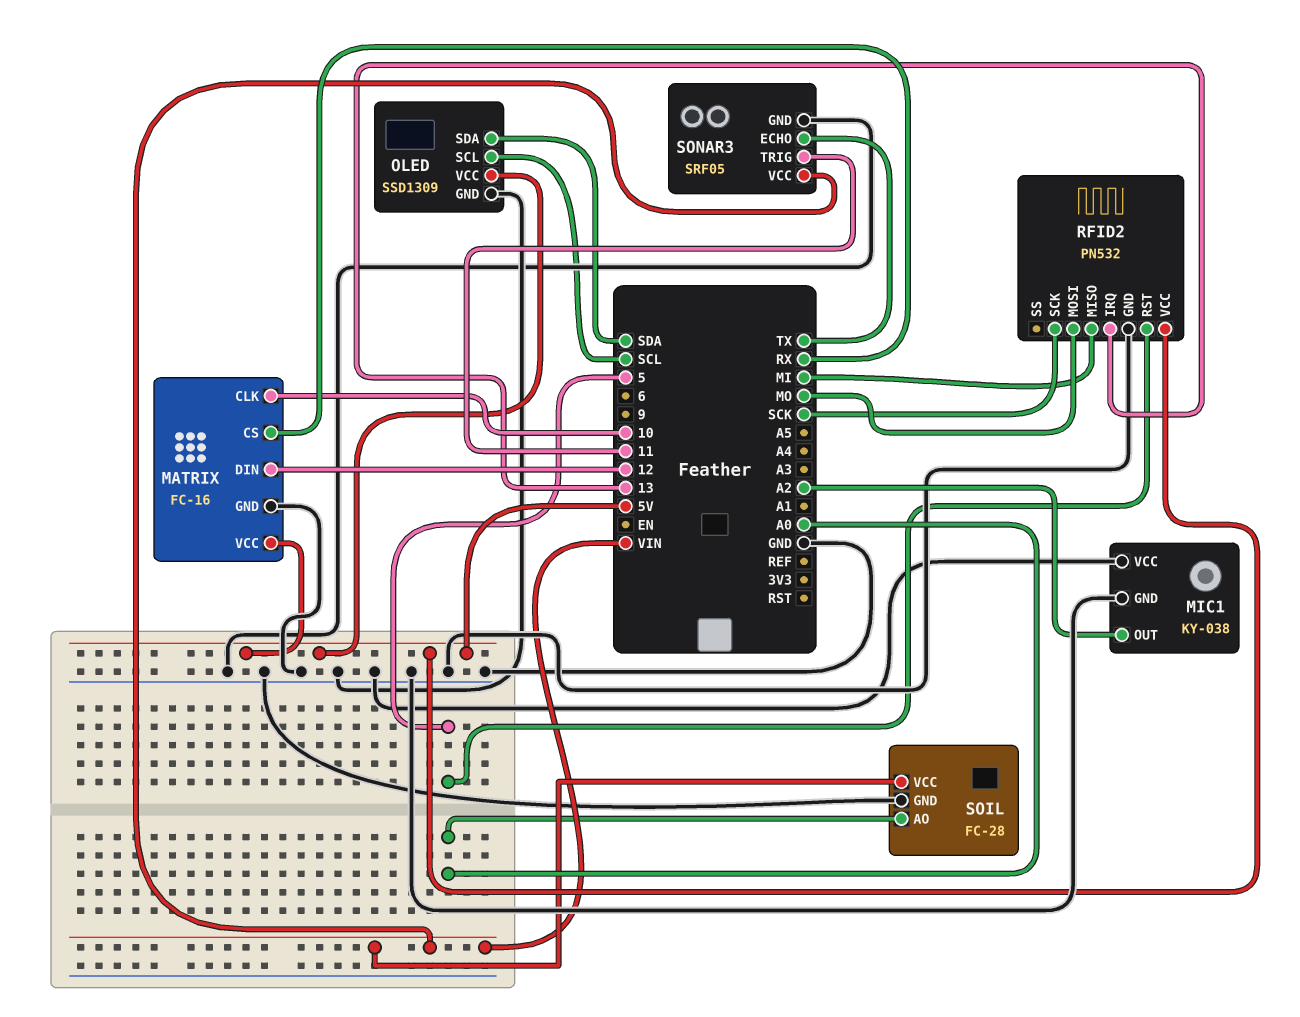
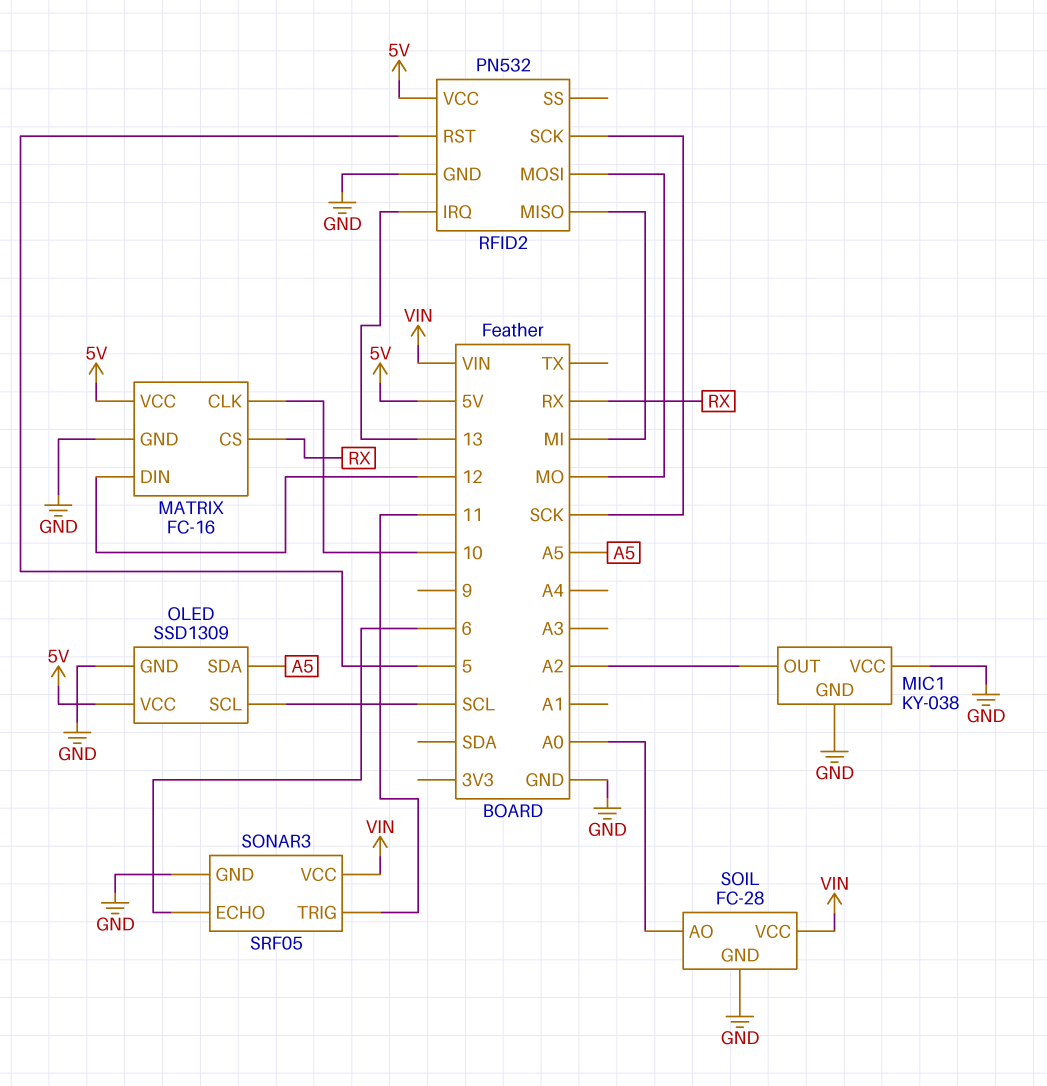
OLED pin SDA: SDA -> A5
SONAR3 pin ECHO: TX -> 6

